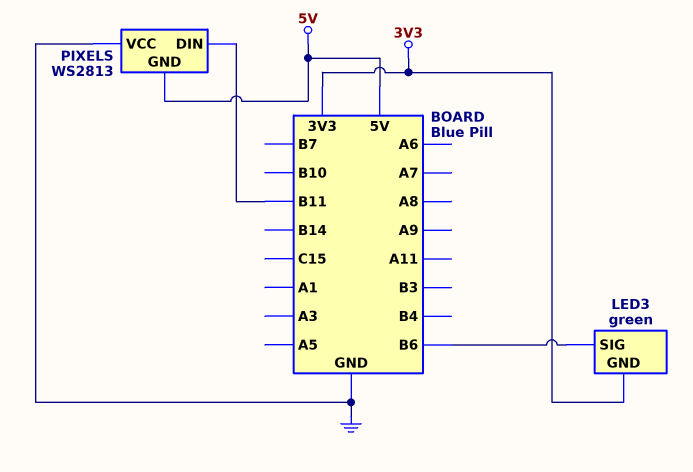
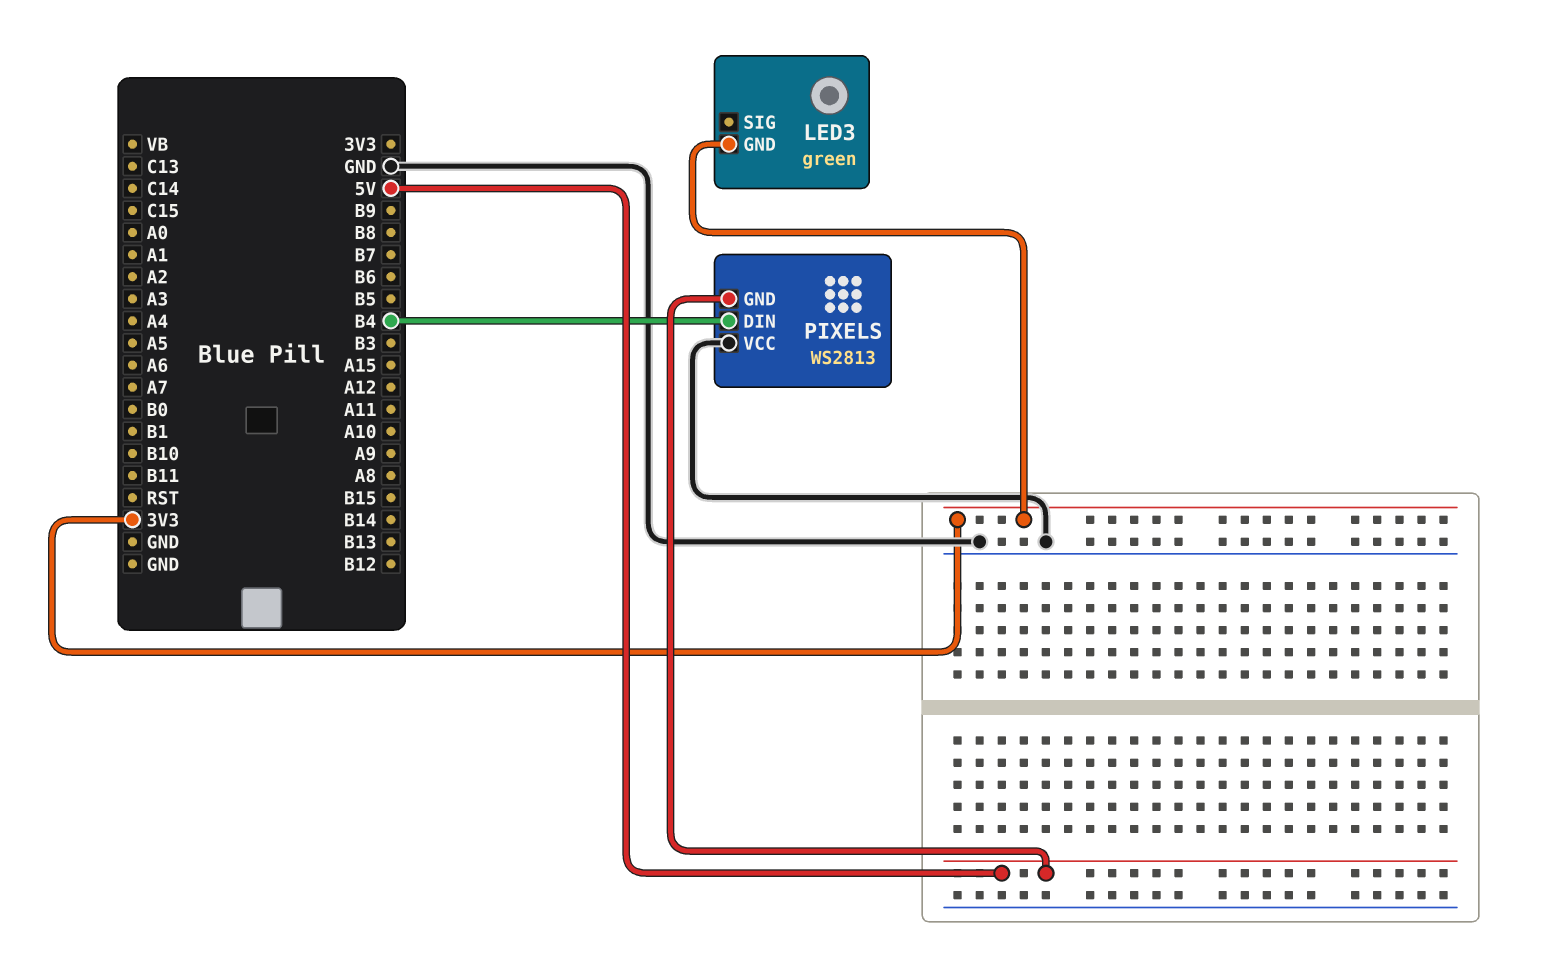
LED3 pin SIG: B6 -> none
PIXELS pin DIN: B11 -> B4

